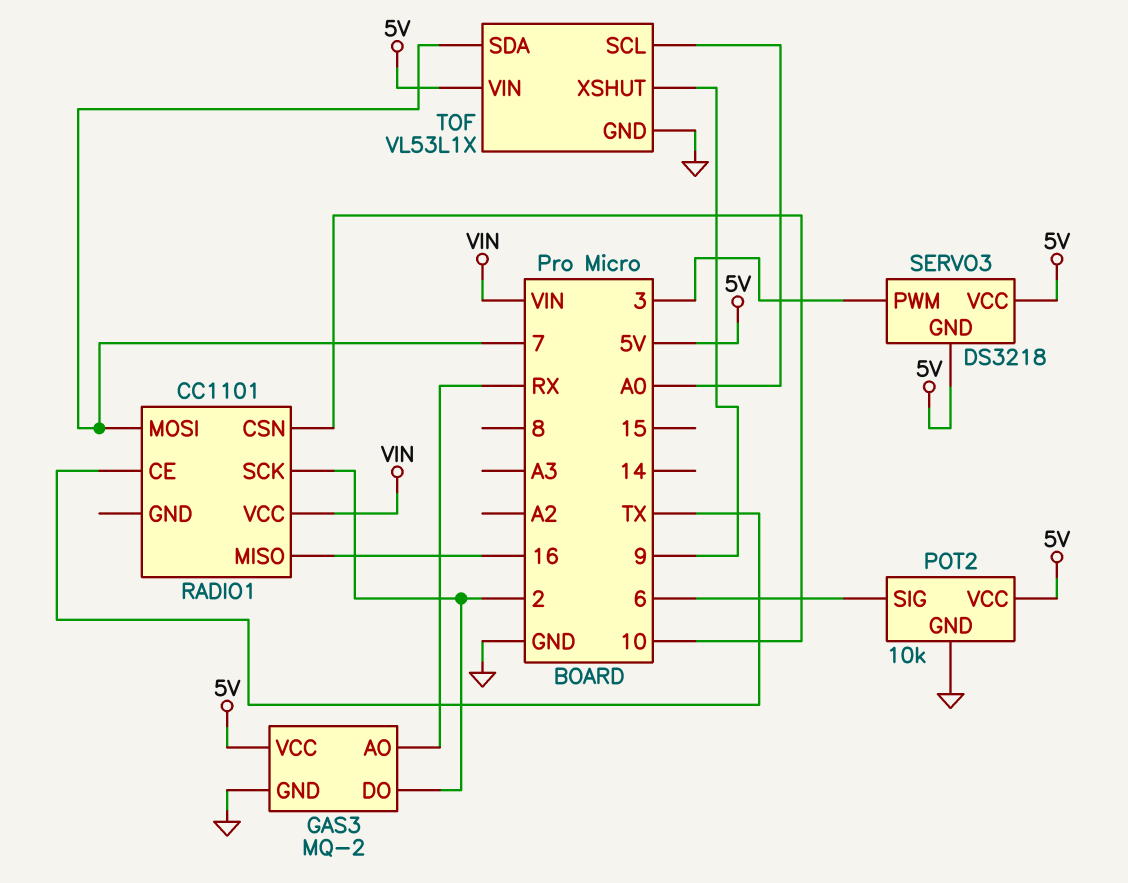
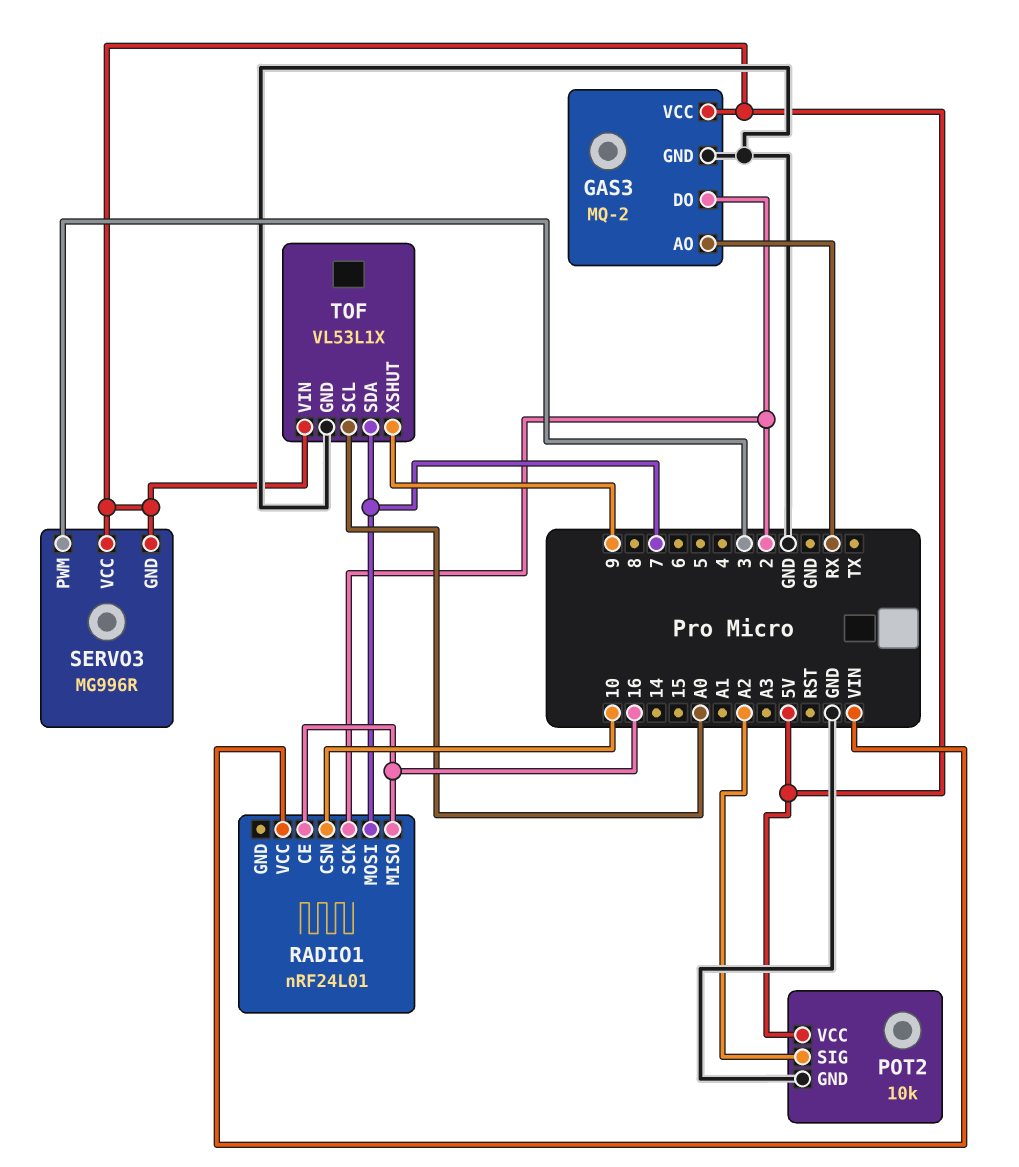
POT2 pin SIG: 6 -> A2
RADIO1: CC1101 -> nRF24L01
RADIO1 pin CE: TX -> 16
SERVO3: DS3218 -> MG996R

